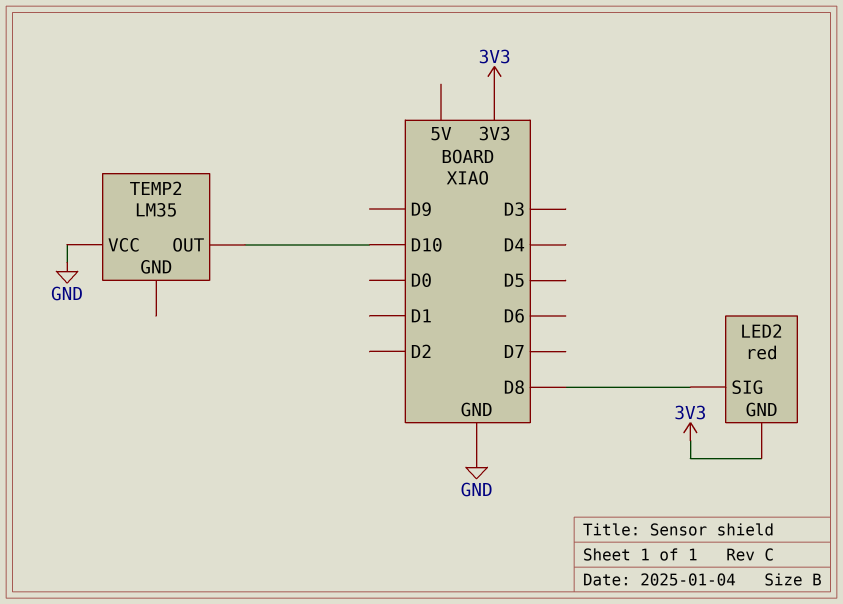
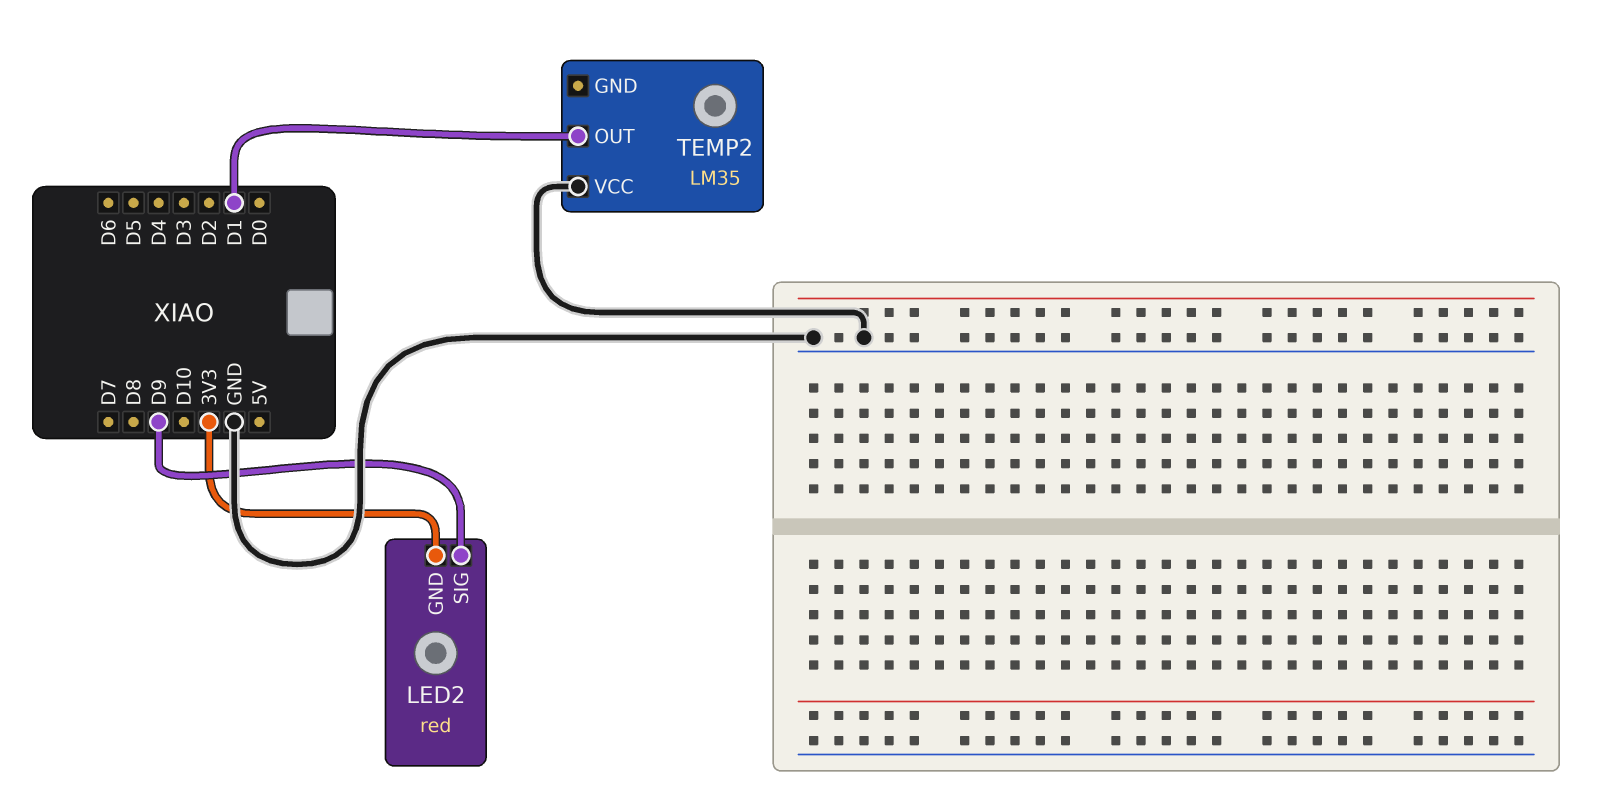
LED2 pin SIG: D8 -> D9
TEMP2 pin OUT: D10 -> D1

